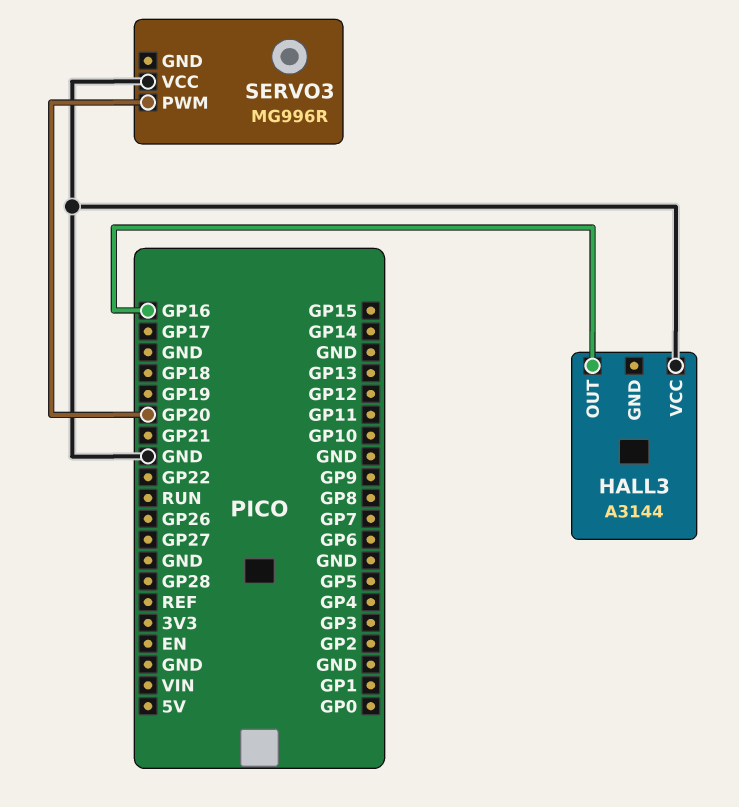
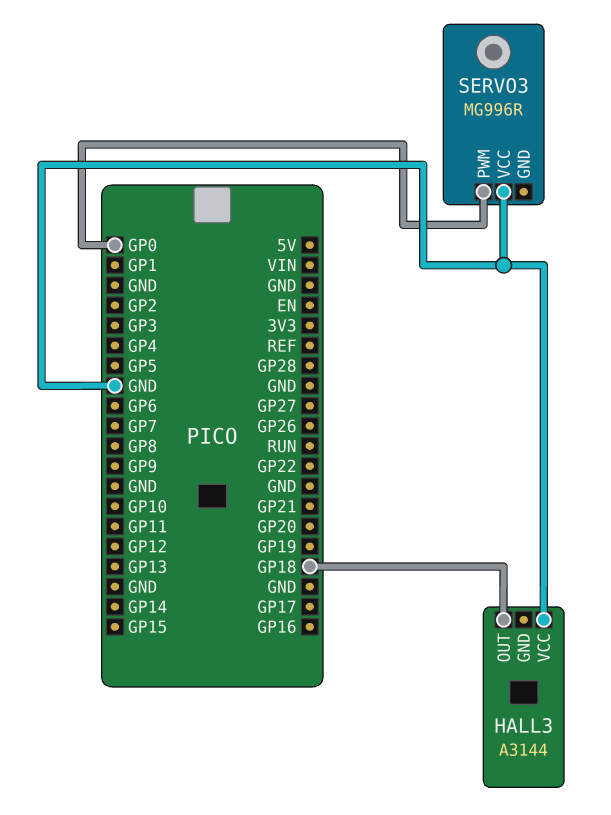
HALL3 pin OUT: GP16 -> GP18
SERVO3 pin PWM: GP20 -> GP0

